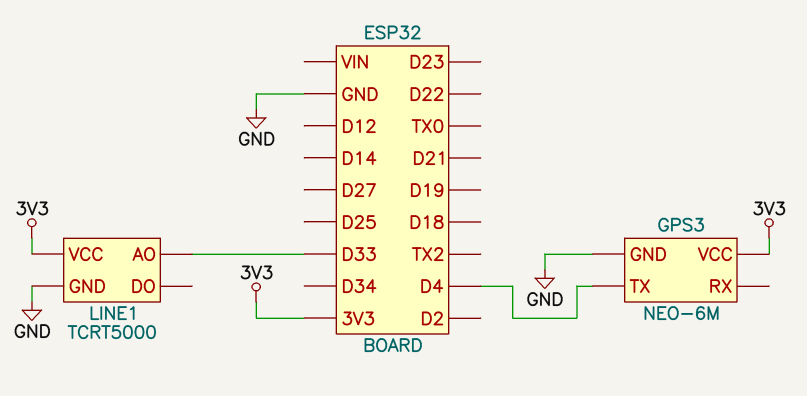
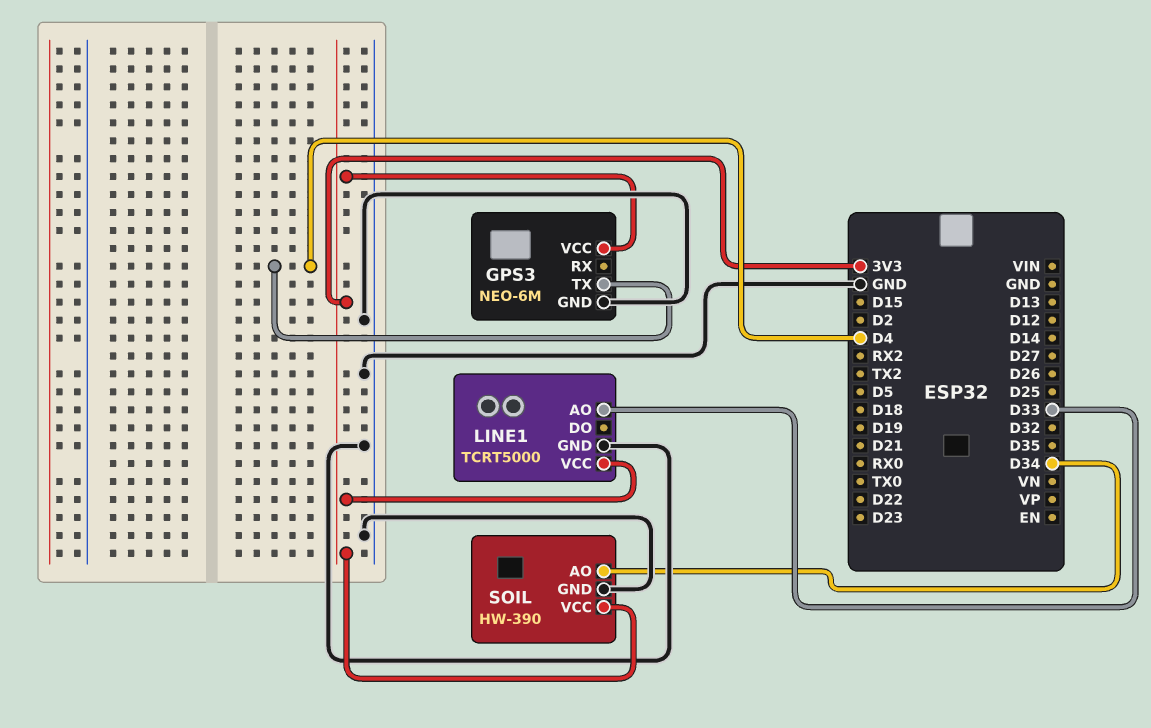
SOIL: none -> HW-390
SOIL pin AO: none -> D34
SOIL pin GND: none -> GND
SOIL pin VCC: none -> 3V3

